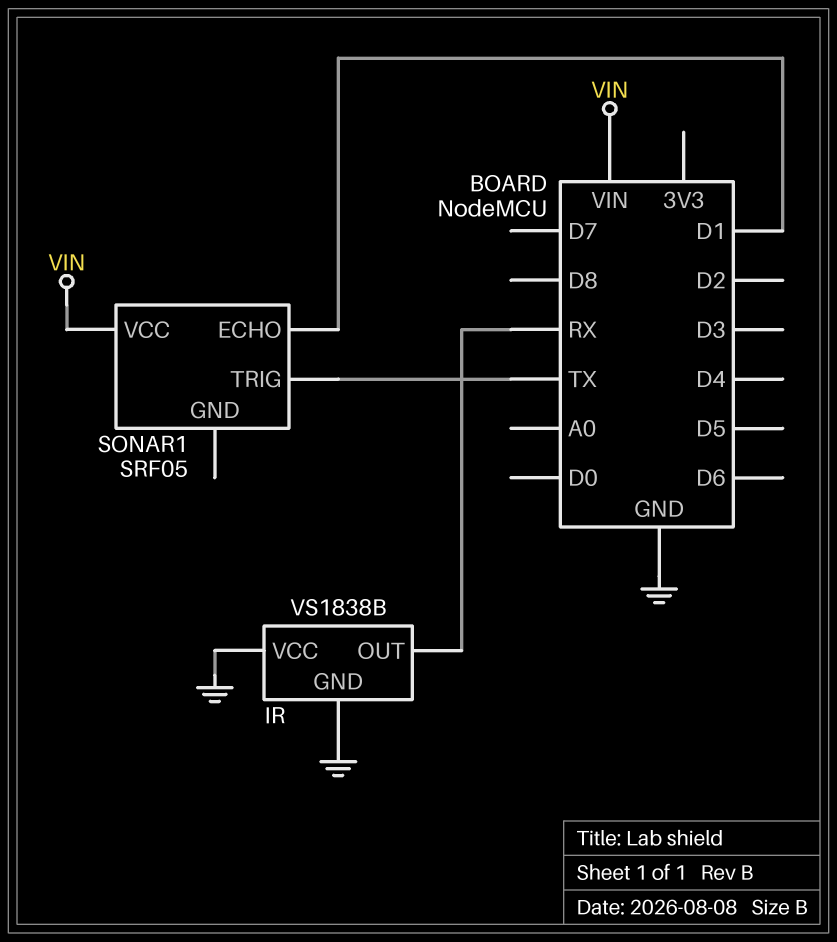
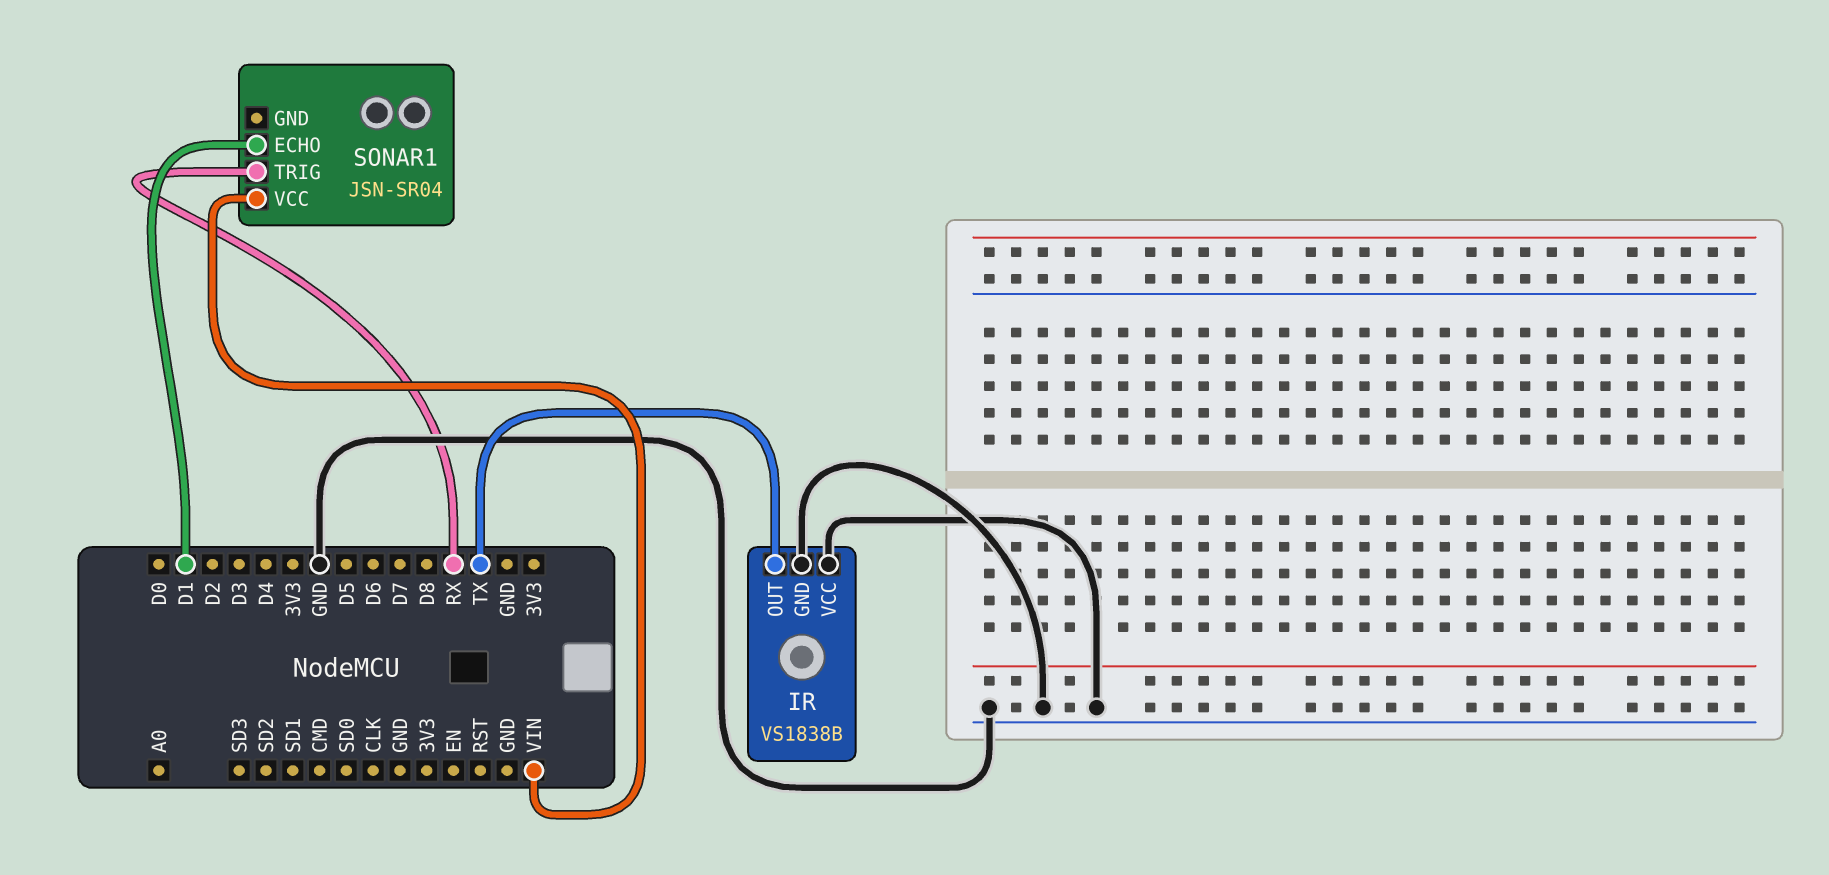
IR pin OUT: RX -> TX
SONAR1: SRF05 -> JSN-SR04
SONAR1 pin TRIG: TX -> RX

